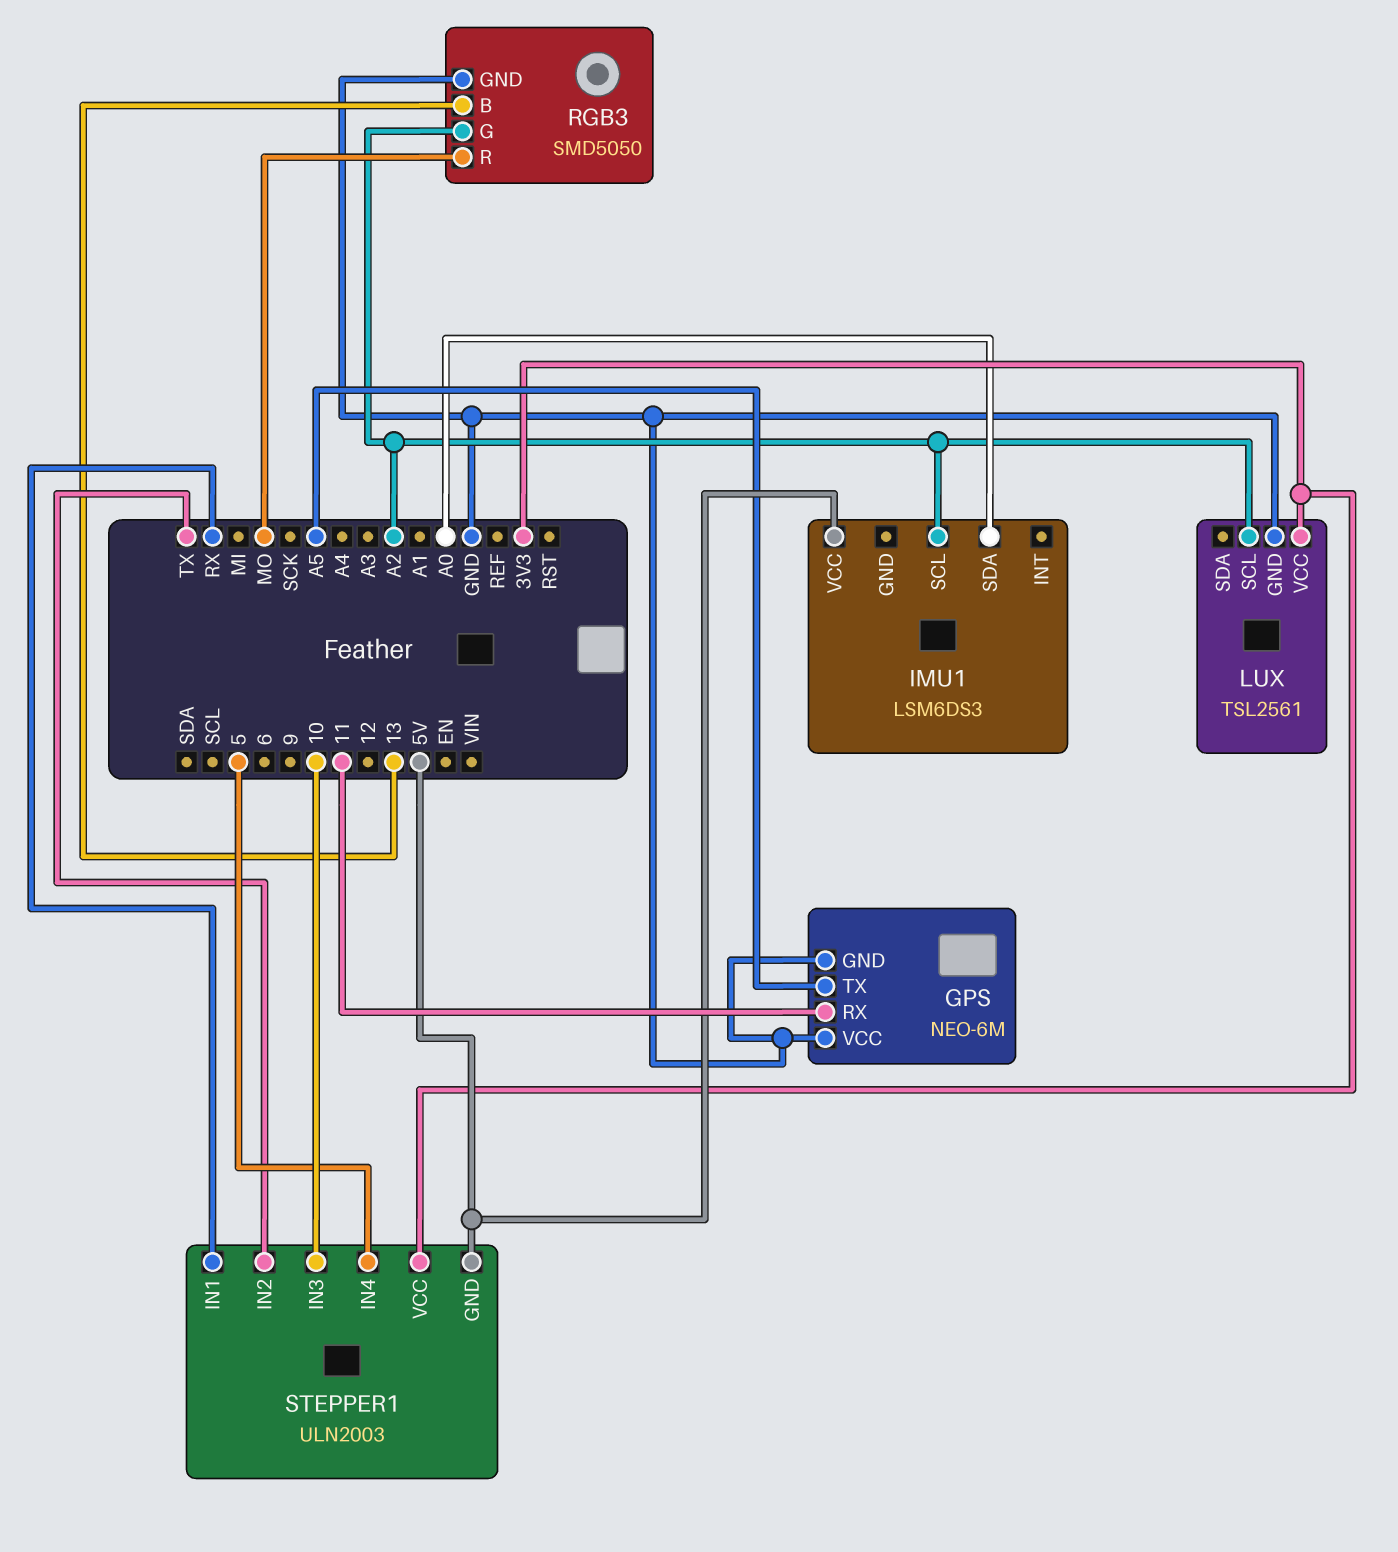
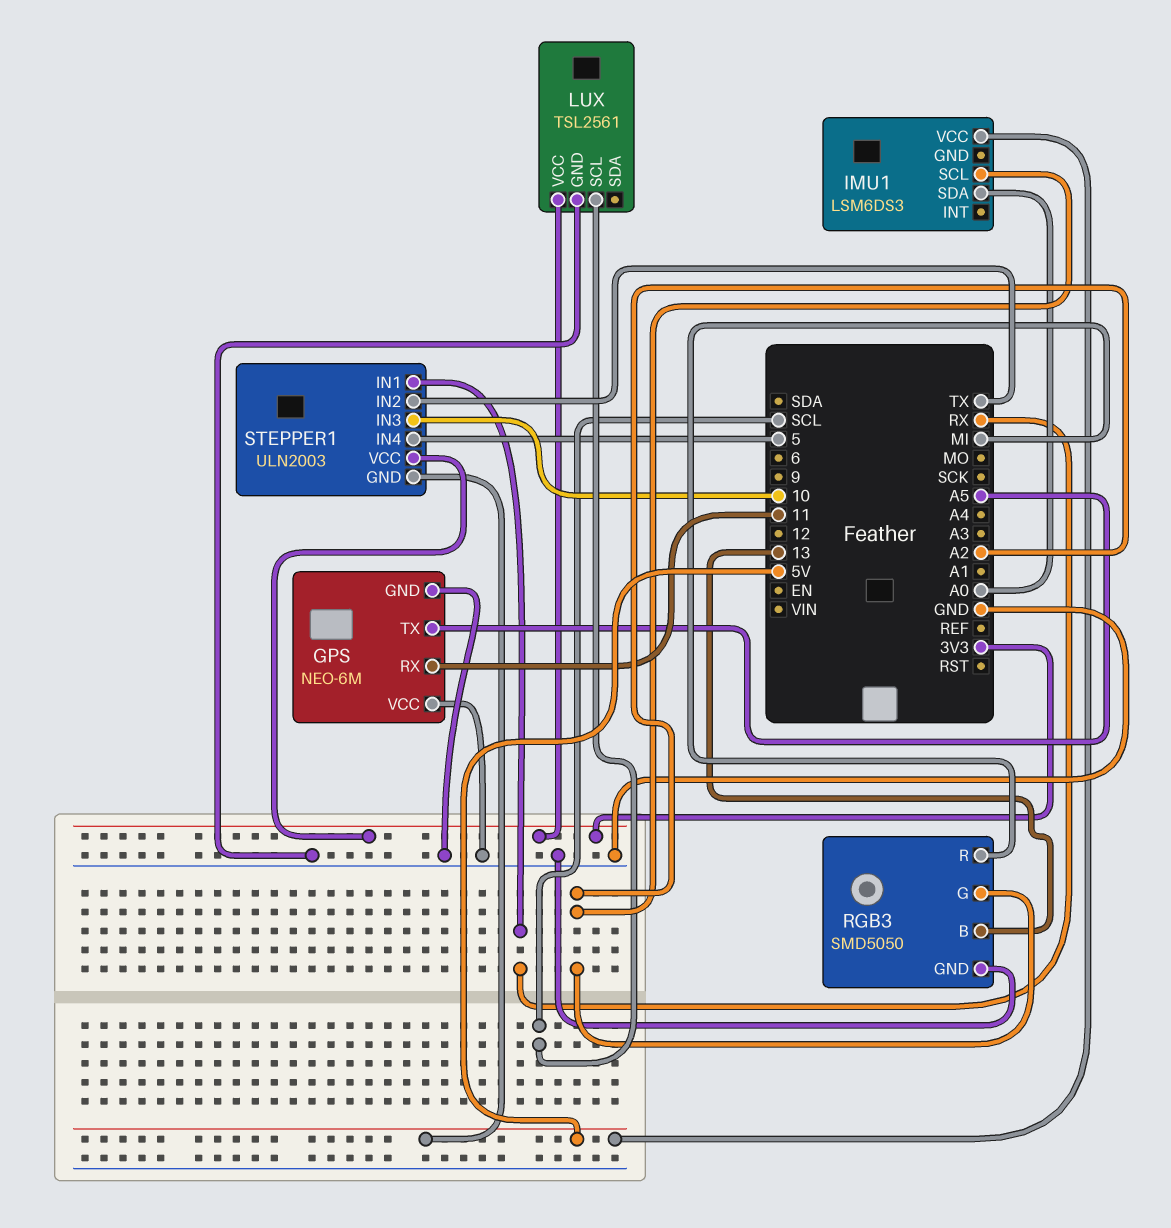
LUX pin SCL: A2 -> SCL
RGB3 pin R: MO -> MI

